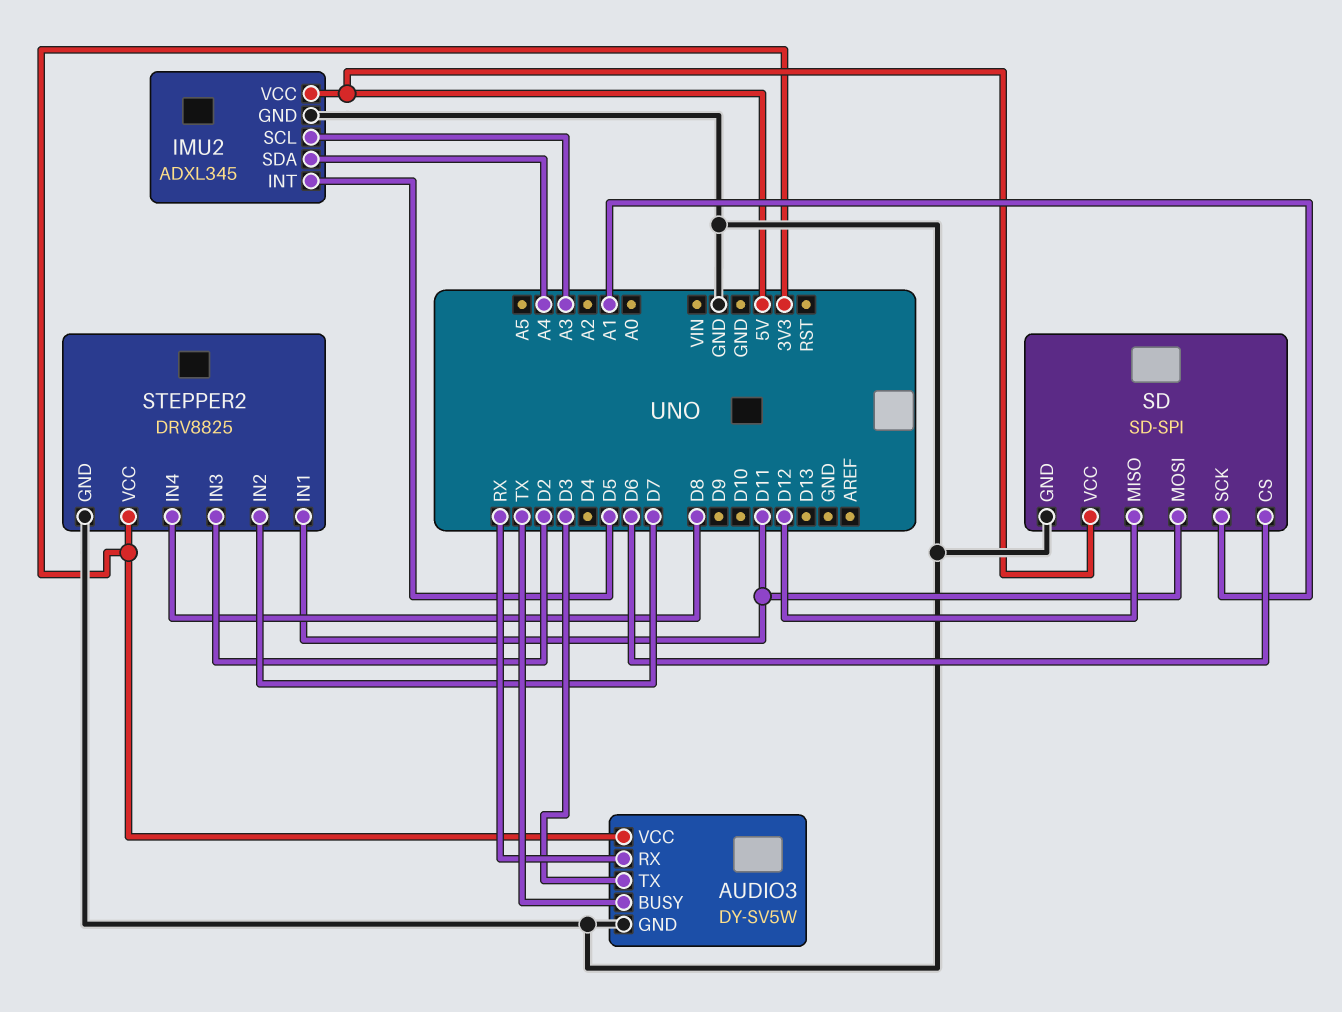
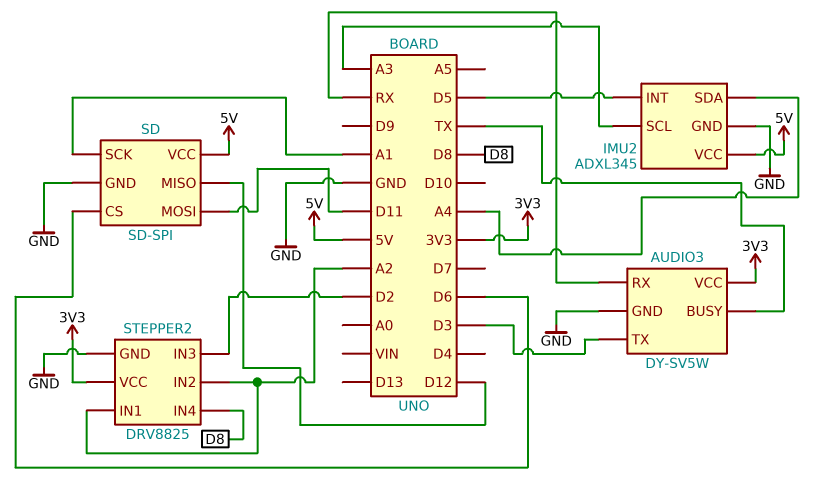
STEPPER2 pin IN1: D11 -> A2
STEPPER2 pin IN2: D7 -> A2

